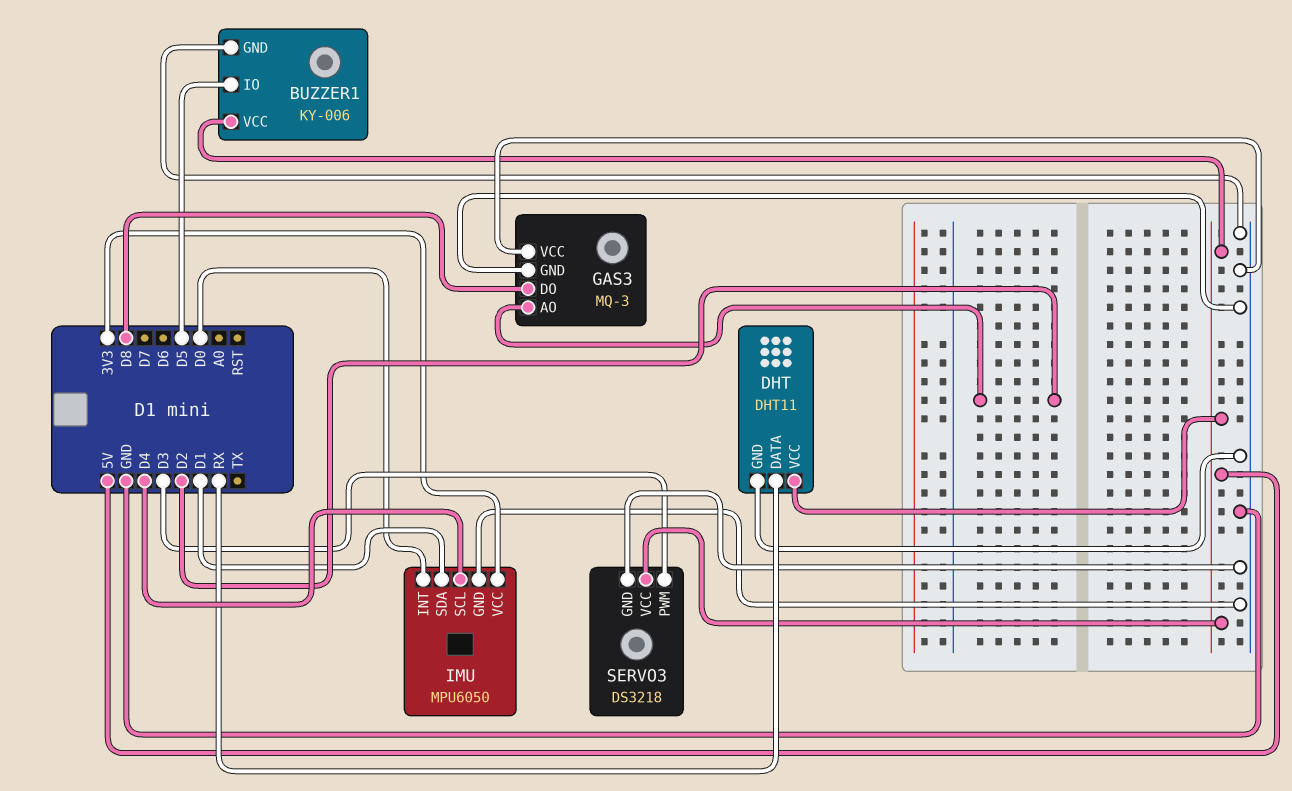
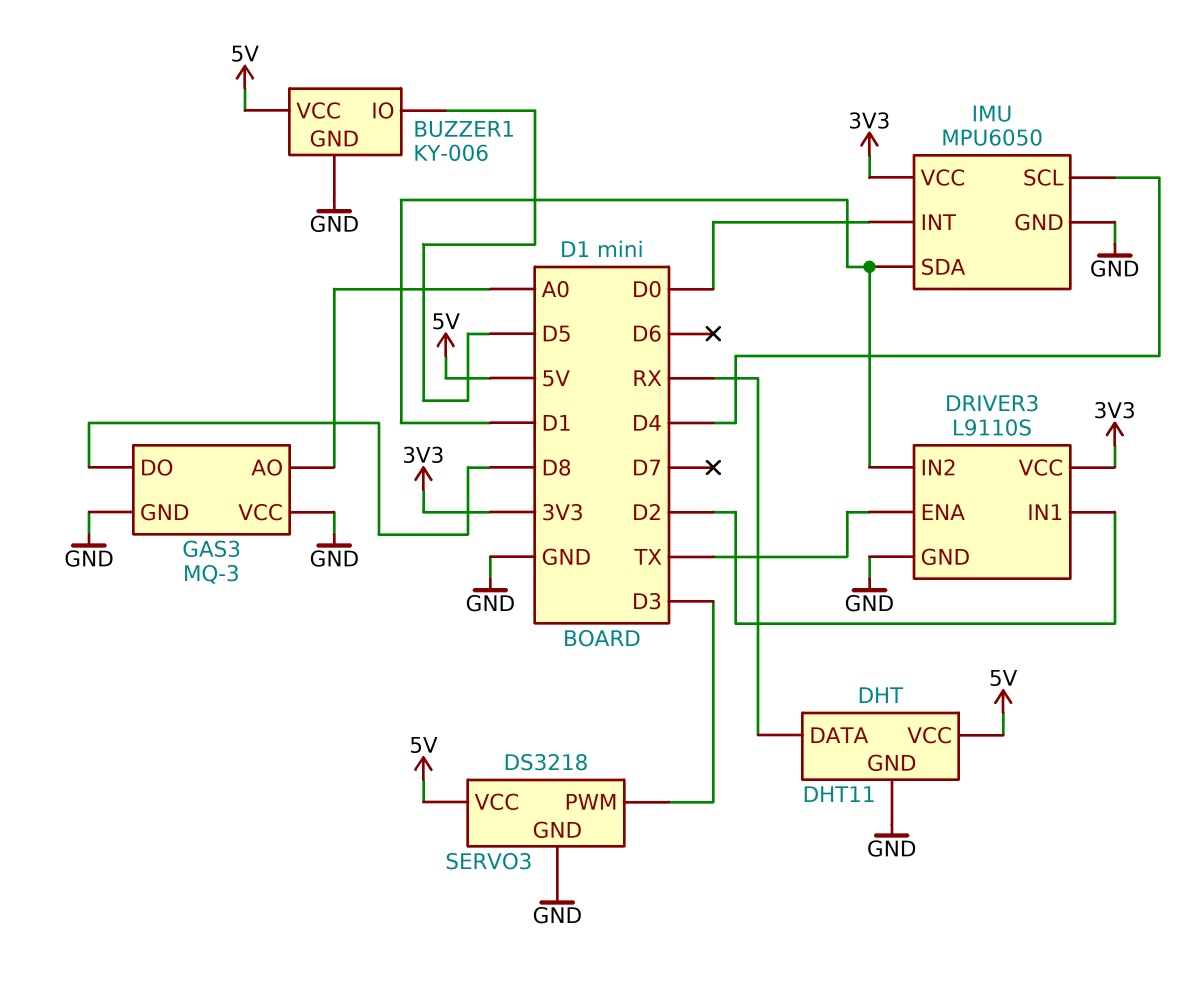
DRIVER3: none -> L9110S
DRIVER3 pin ENA: none -> TX
DRIVER3 pin GND: none -> GND
DRIVER3 pin IN1: none -> D2
DRIVER3 pin IN2: none -> D1
DRIVER3 pin VCC: none -> 3V3
GAS3 pin AO: D2 -> A0

